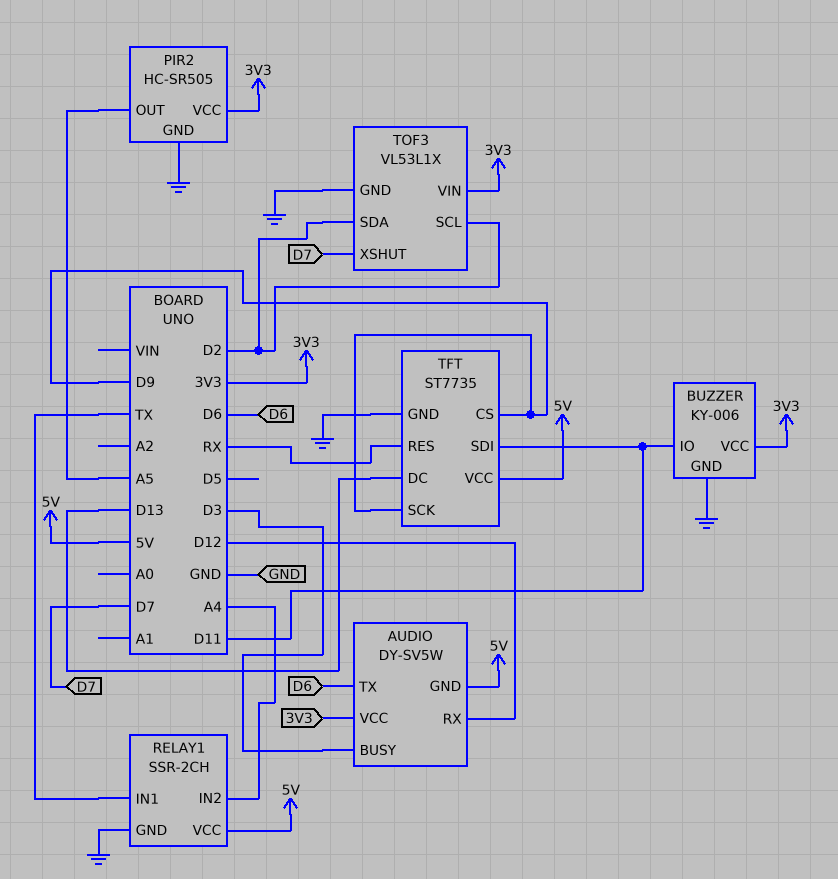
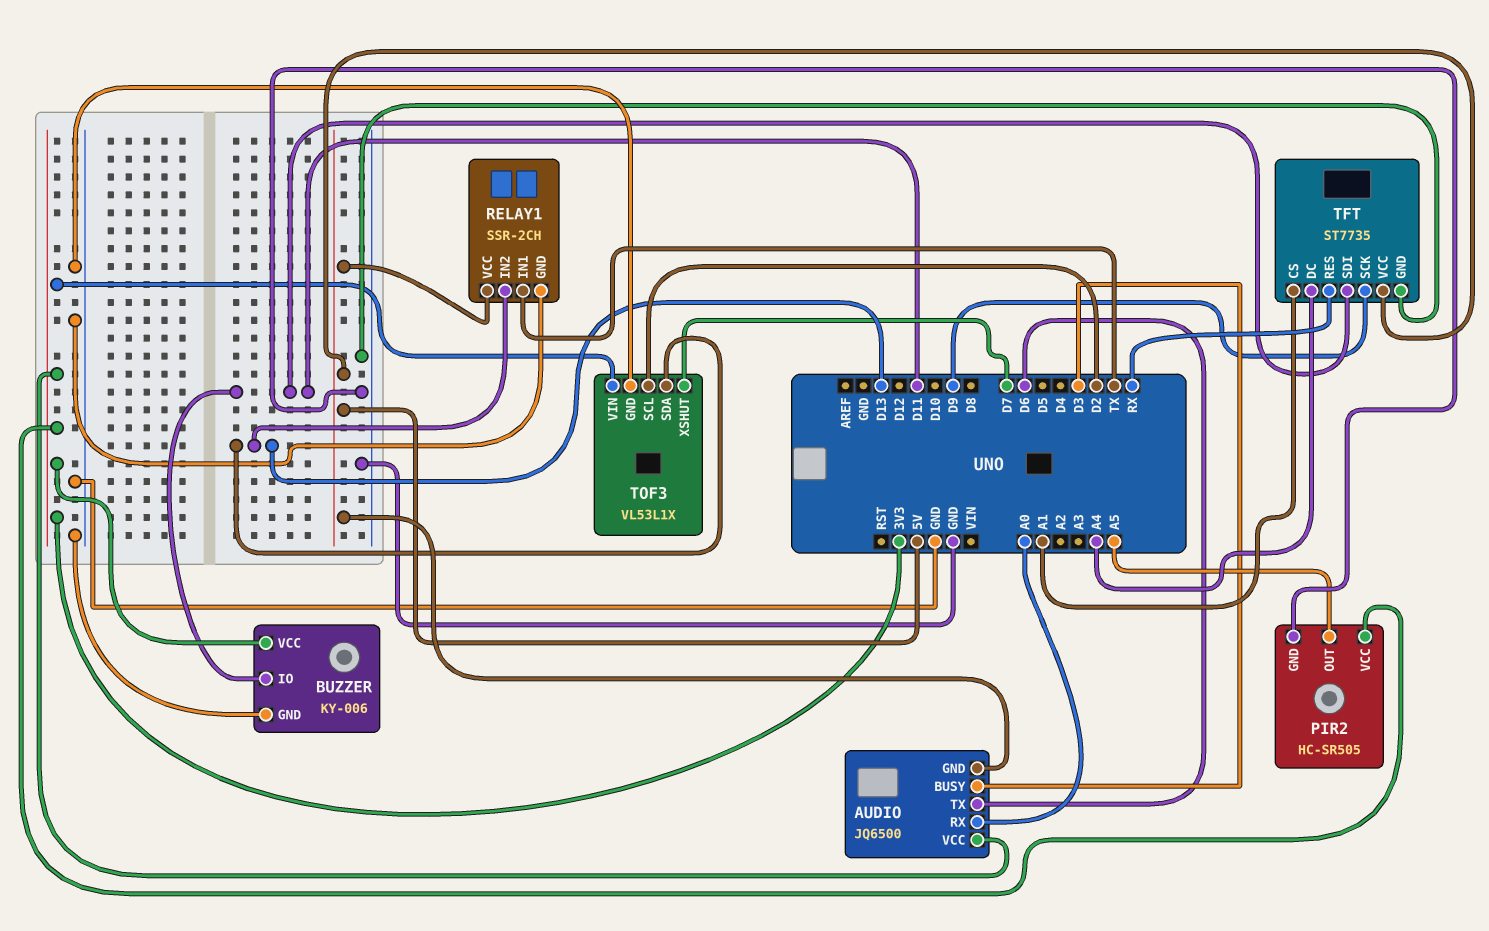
AUDIO: DY-SV5W -> JQ6500
AUDIO pin RX: D12 -> A0
RELAY1 pin IN2: A4 -> D13
TFT pin CS: D9 -> A1
TFT pin DC: D13 -> A4
TOF3 pin SDA: D2 -> D13

